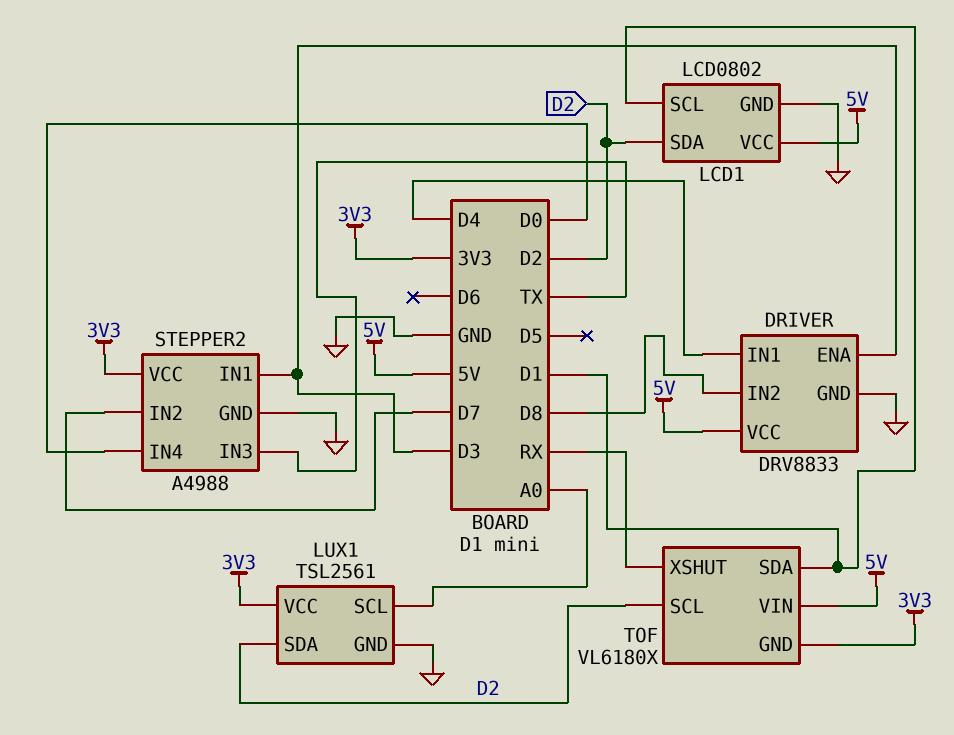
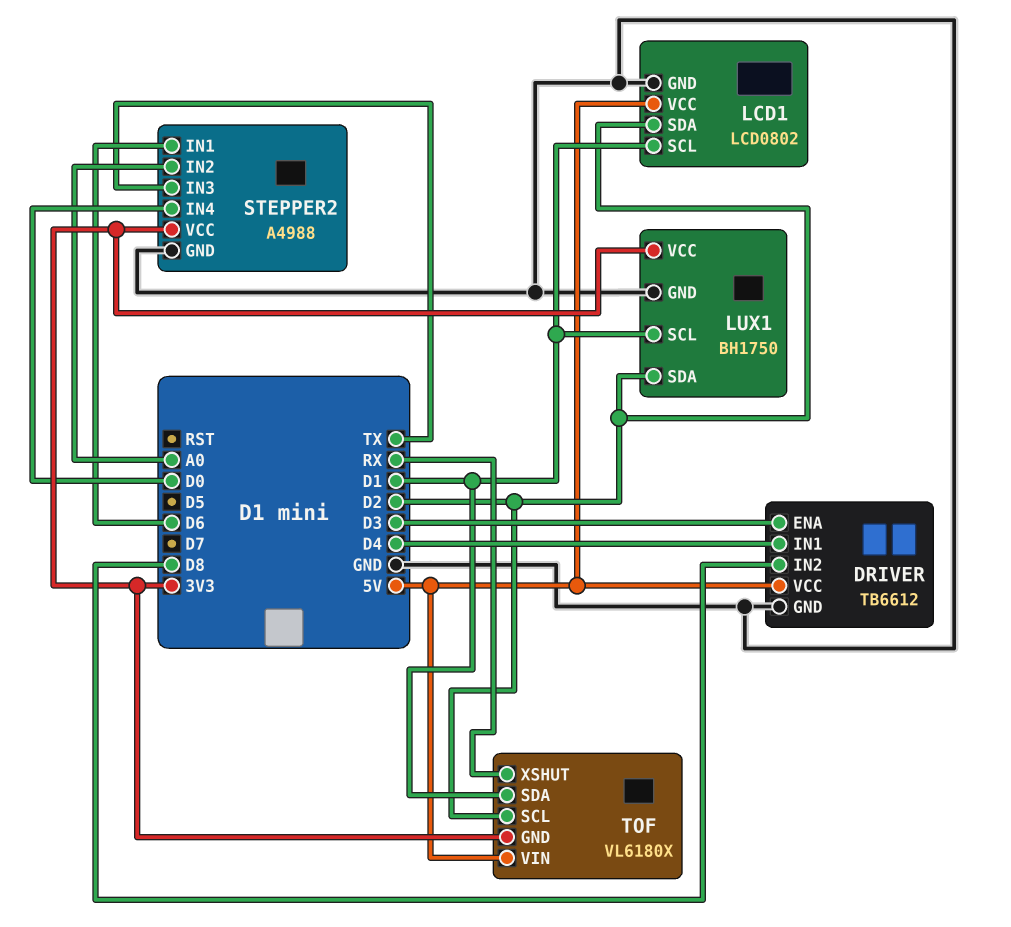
DRIVER: DRV8833 -> TB6612
LUX1: TSL2561 -> BH1750
LUX1 pin SCL: A0 -> D1
STEPPER2 pin IN1: D3 -> D6
STEPPER2 pin IN2: D7 -> A0

